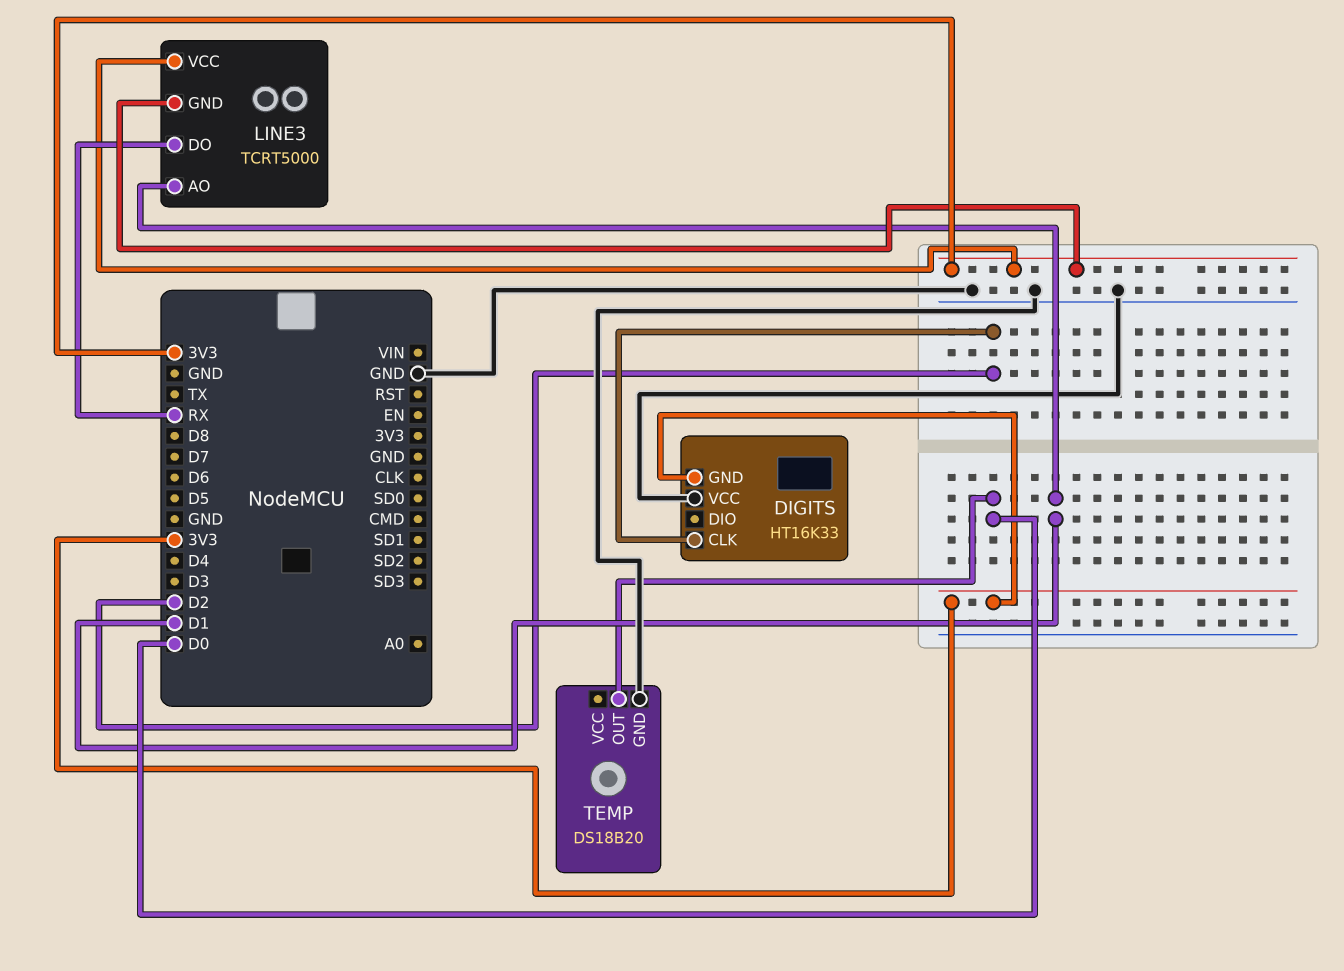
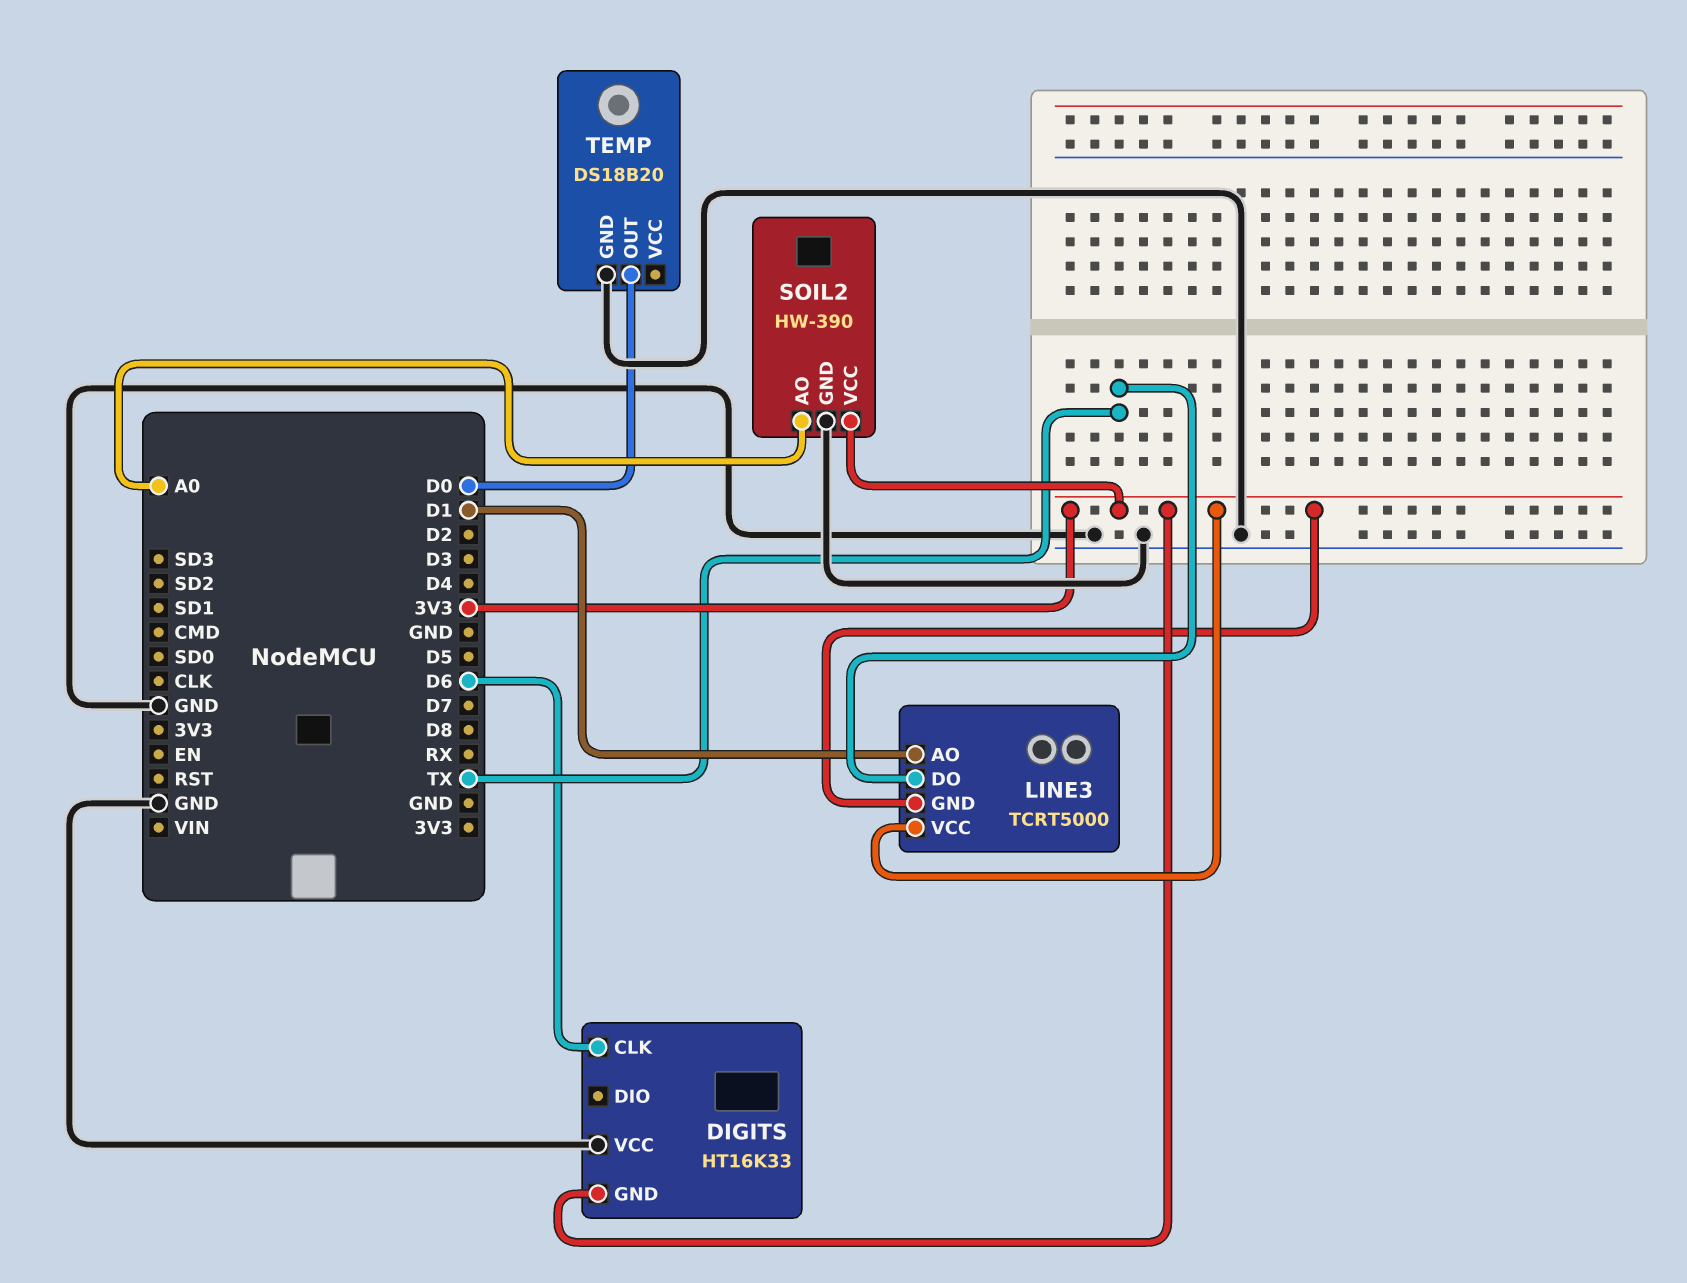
DIGITS pin CLK: D2 -> D6
LINE3 pin DO: RX -> TX
SOIL2: none -> HW-390
SOIL2 pin AO: none -> A0
SOIL2 pin GND: none -> GND
SOIL2 pin VCC: none -> 3V3

